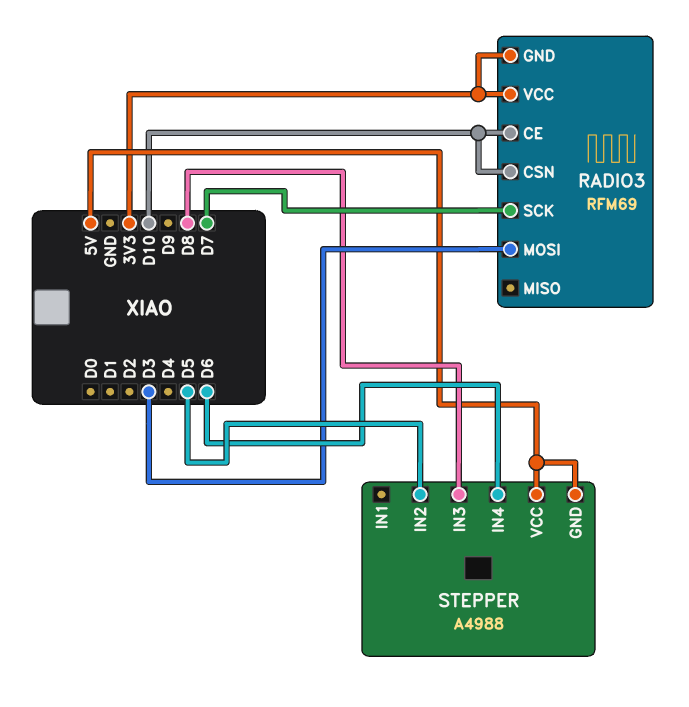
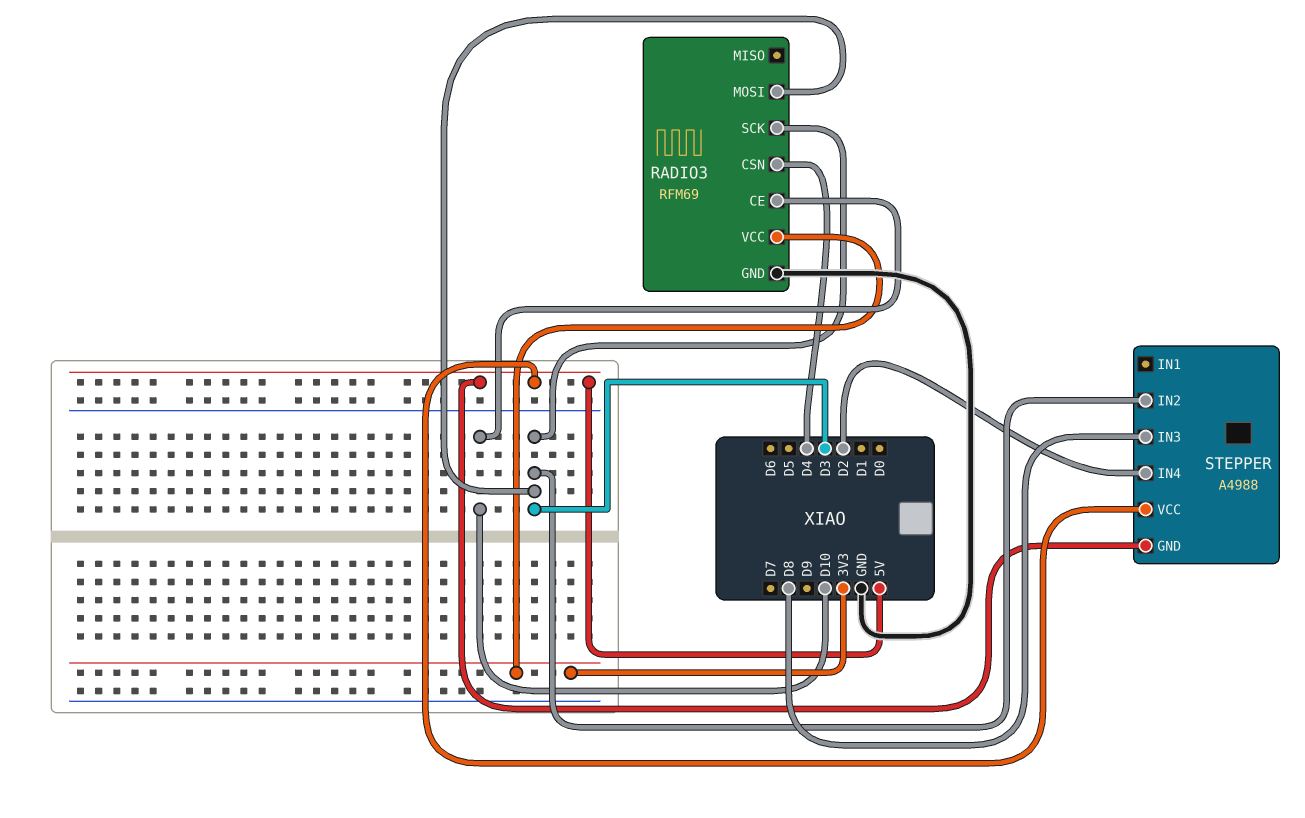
RADIO3 pin CSN: D10 -> D4
RADIO3 pin GND: 3V3 -> GND
RADIO3 pin SCK: D7 -> D3
STEPPER pin IN2: D5 -> D3
STEPPER pin IN4: D6 -> D2

